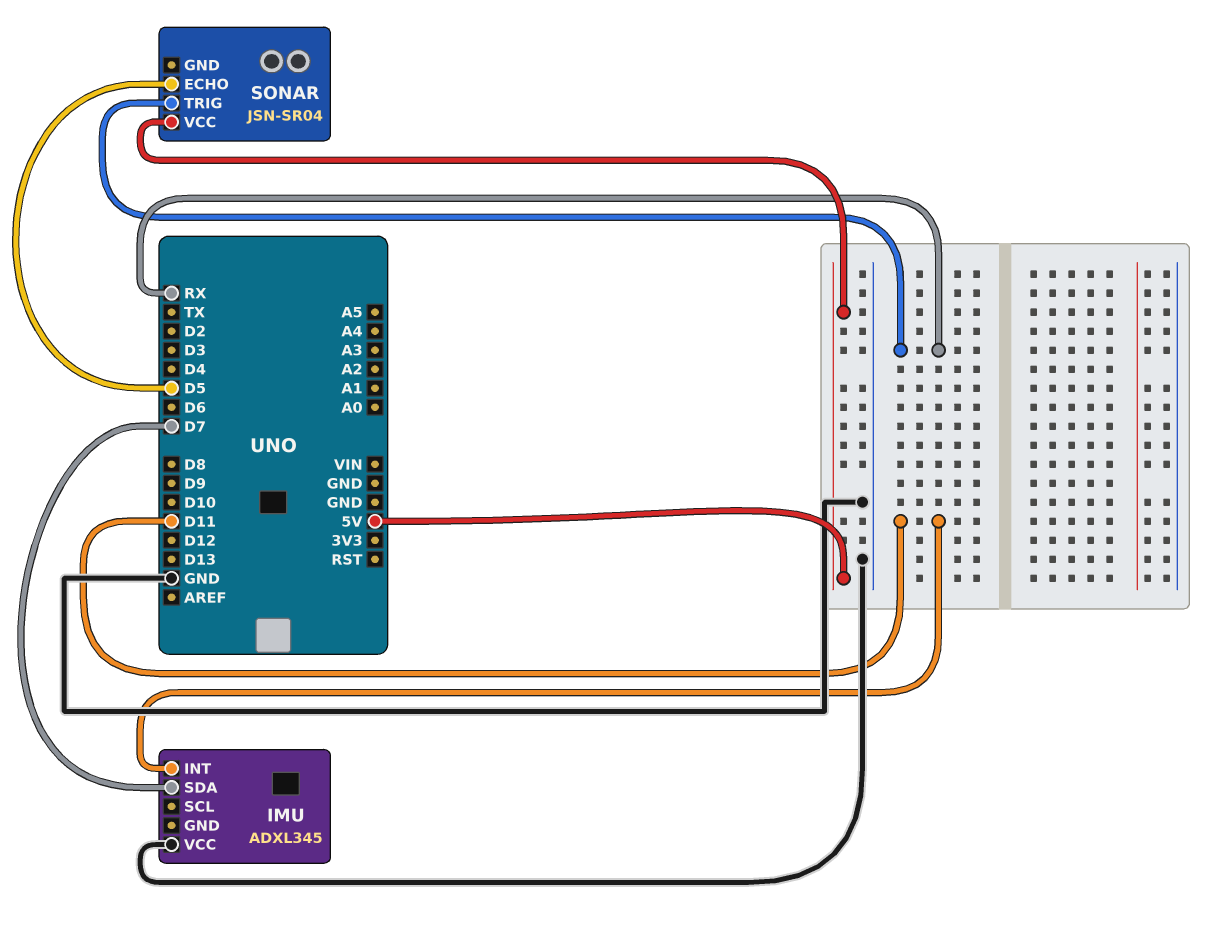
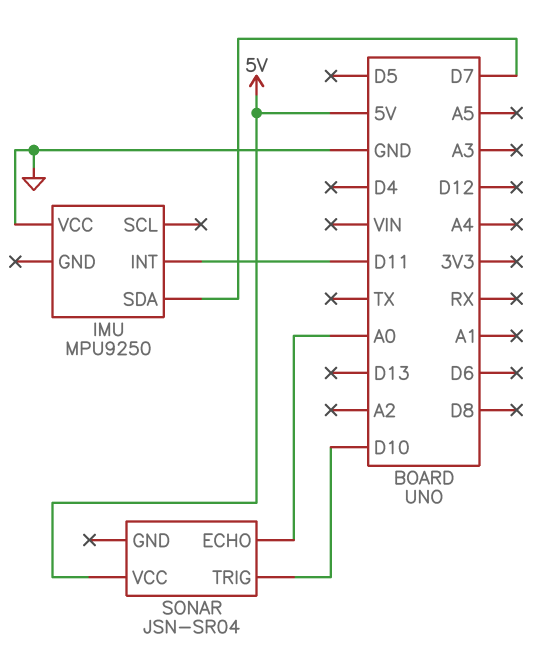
IMU: ADXL345 -> MPU9250
SONAR pin ECHO: D5 -> A0
SONAR pin TRIG: RX -> D10

